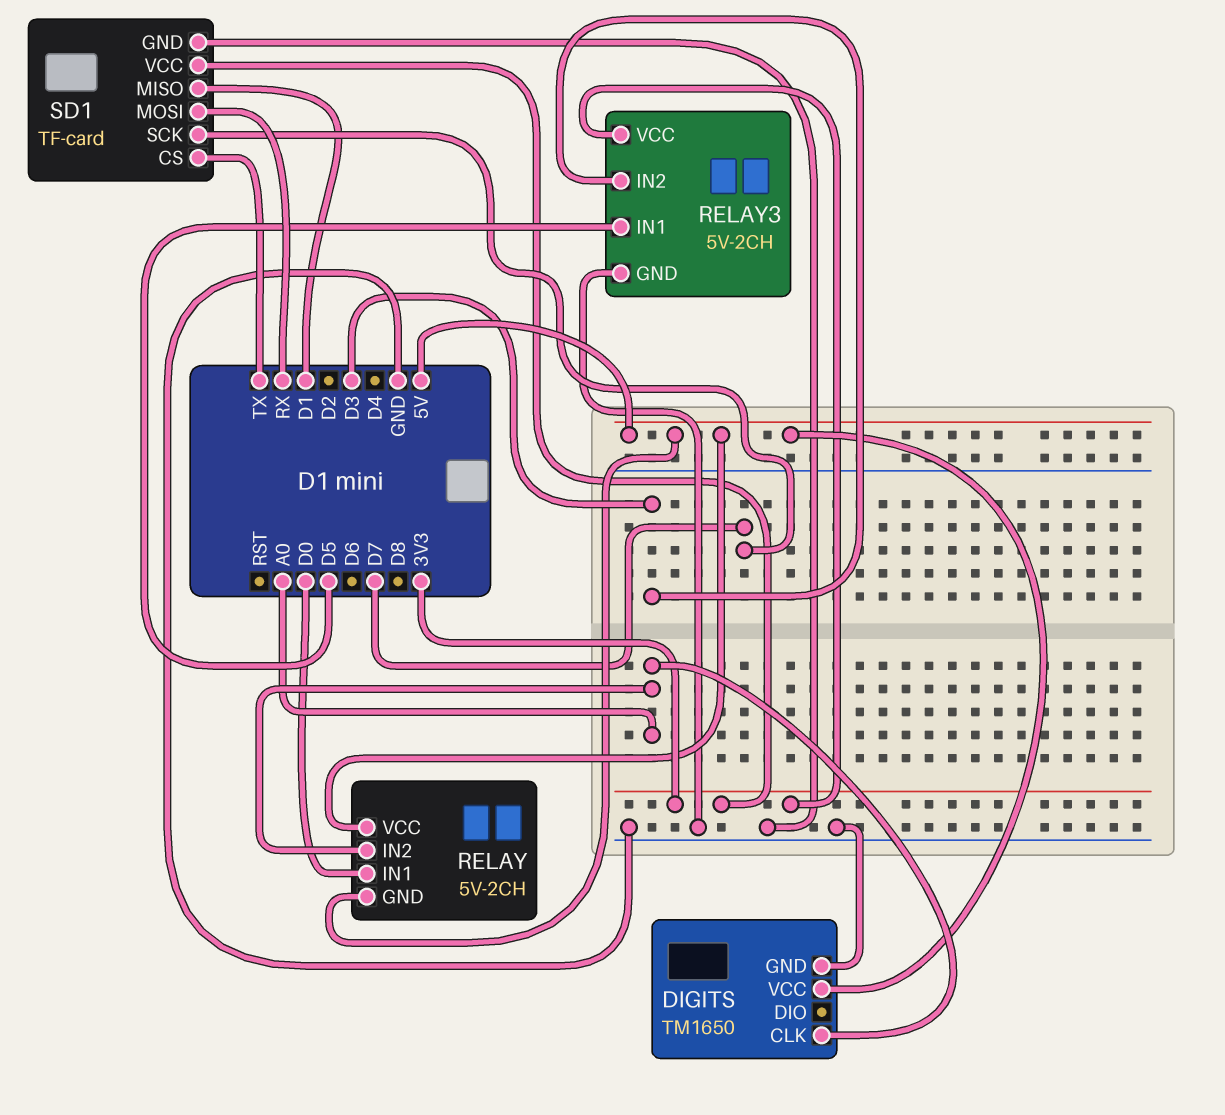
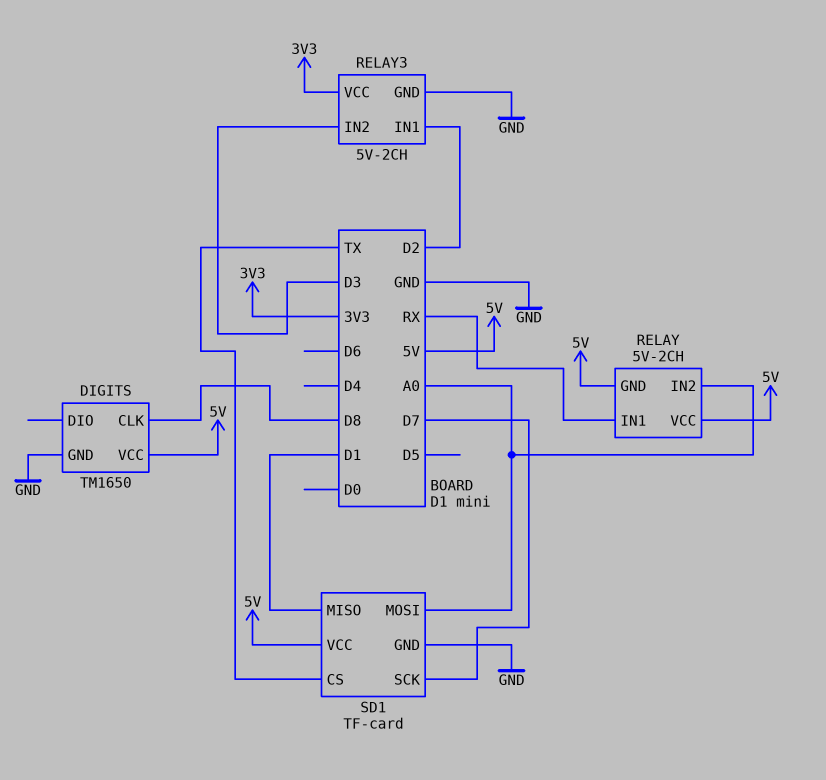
DIGITS pin CLK: A0 -> D8
RELAY pin IN1: D0 -> RX
RELAY3 pin IN1: D5 -> D2
SD1 pin MOSI: RX -> A0
SD1 pin VCC: 3V3 -> 5V

